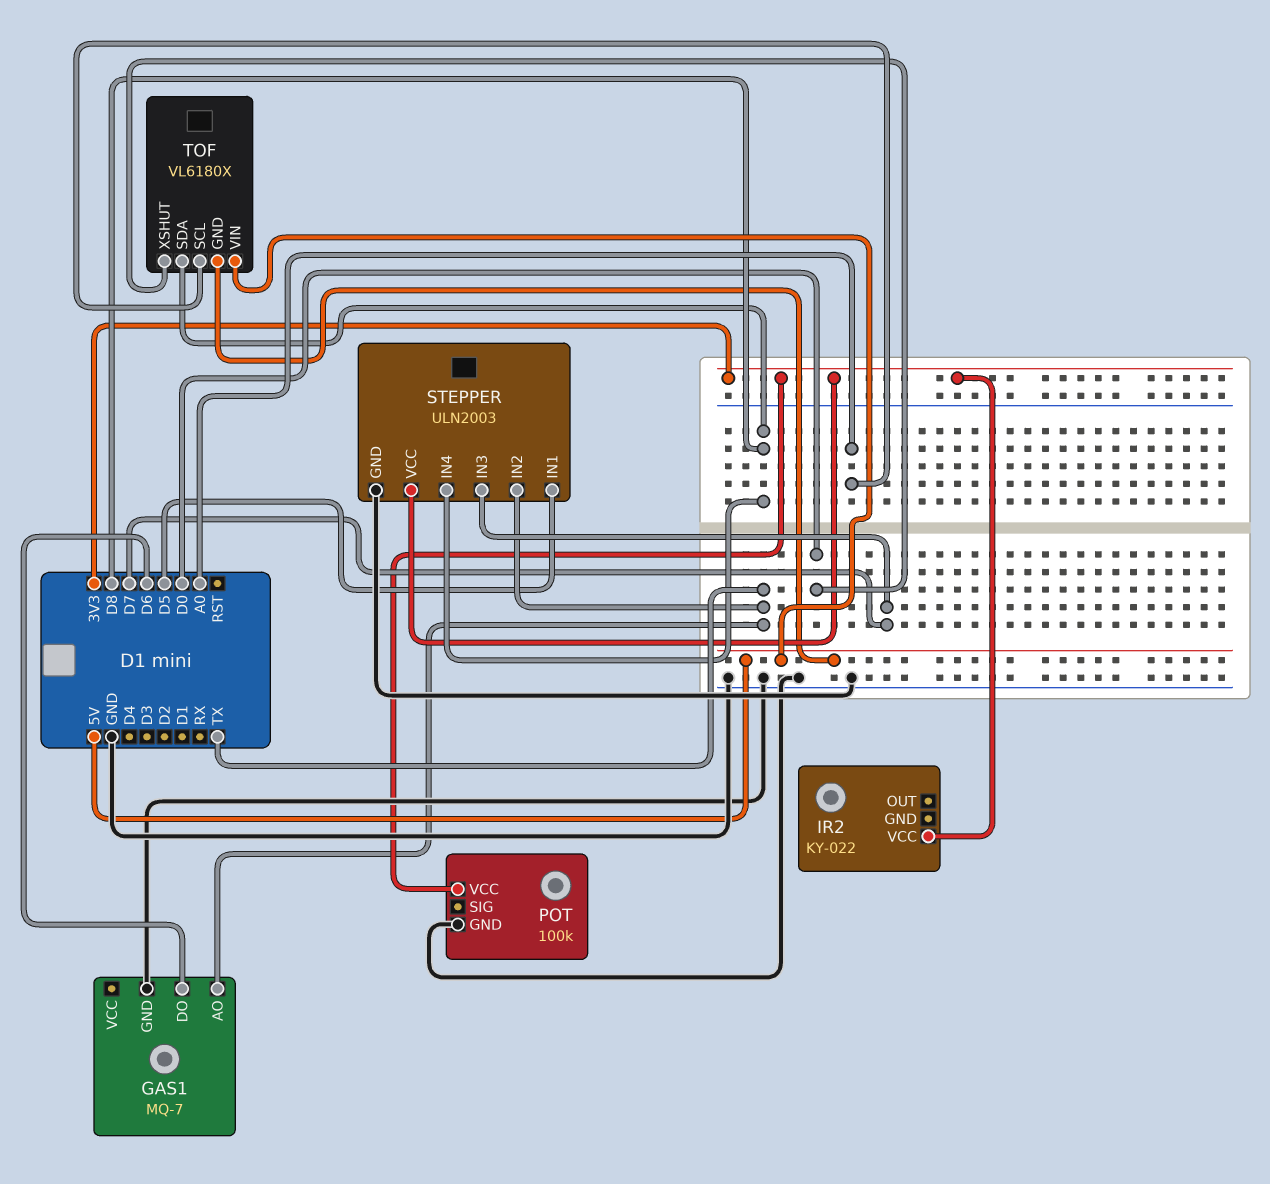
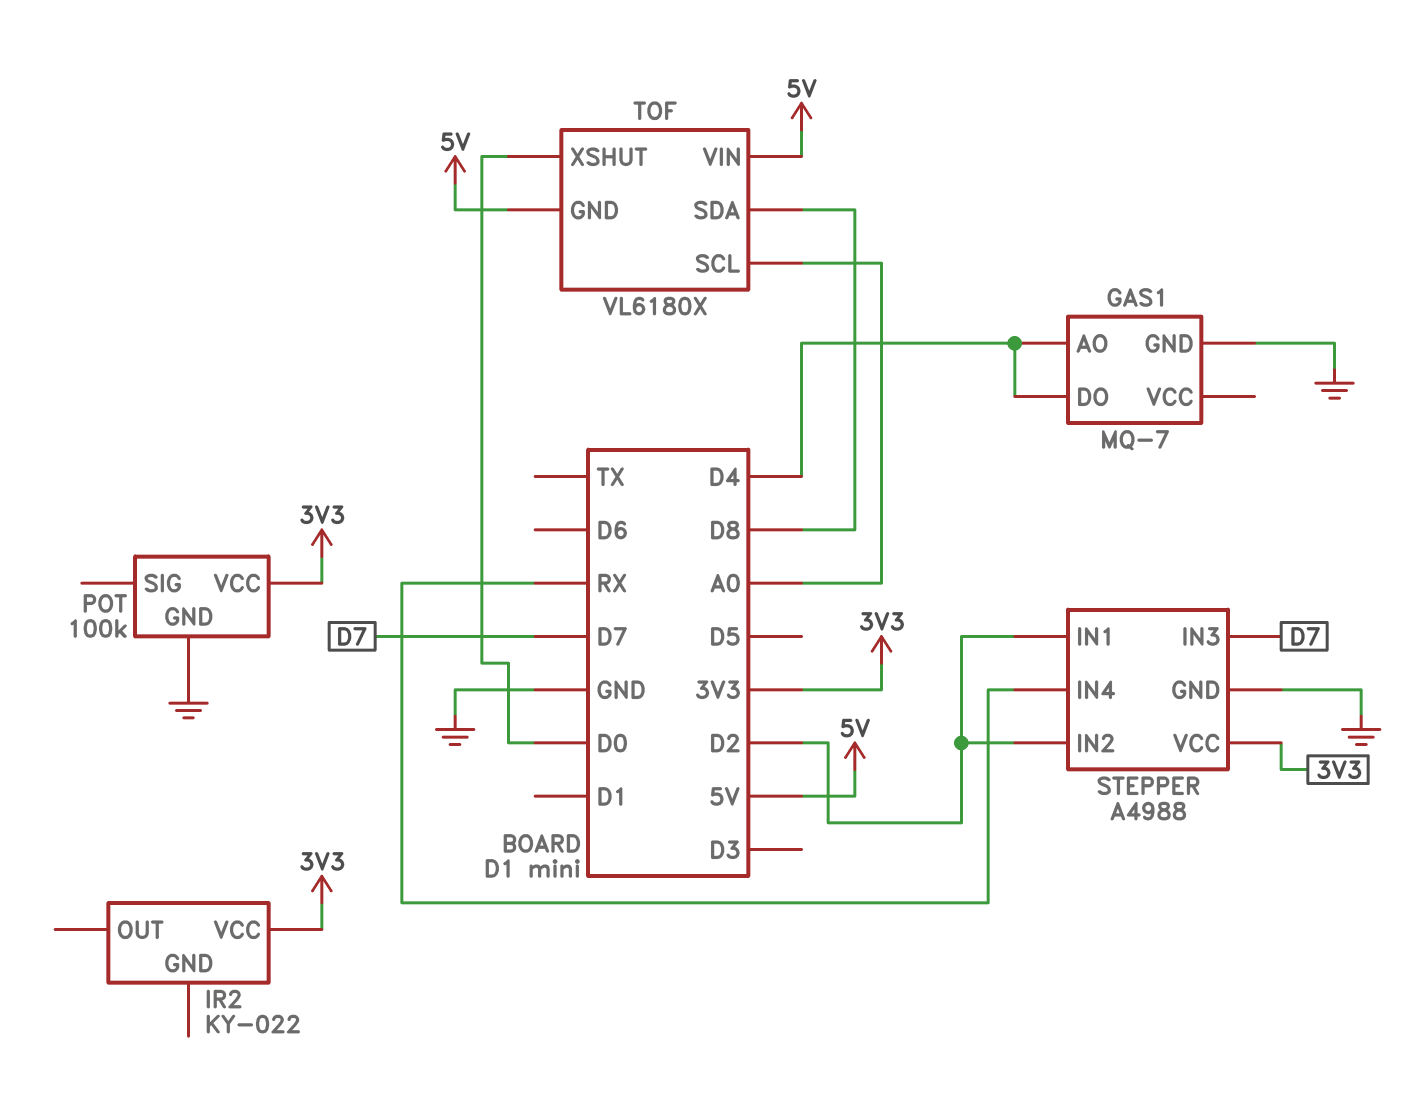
GAS1 pin AO: TX -> D4
GAS1 pin DO: D6 -> D4
STEPPER: ULN2003 -> A4988
STEPPER pin IN1: D5 -> D2
STEPPER pin IN2: TX -> D2
STEPPER pin IN4: D8 -> RX

